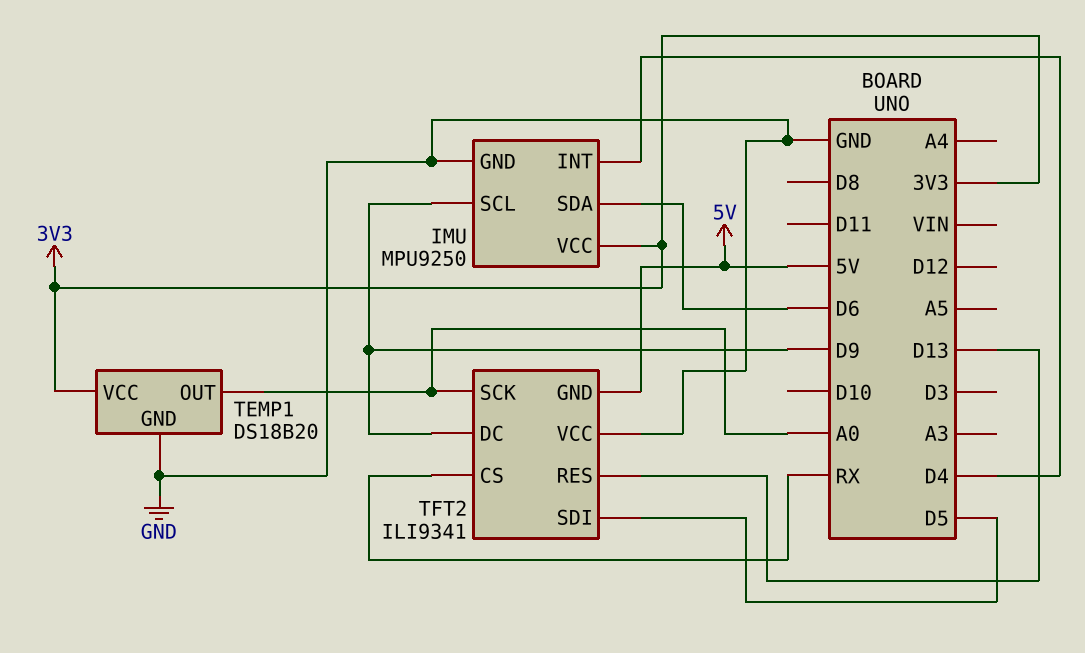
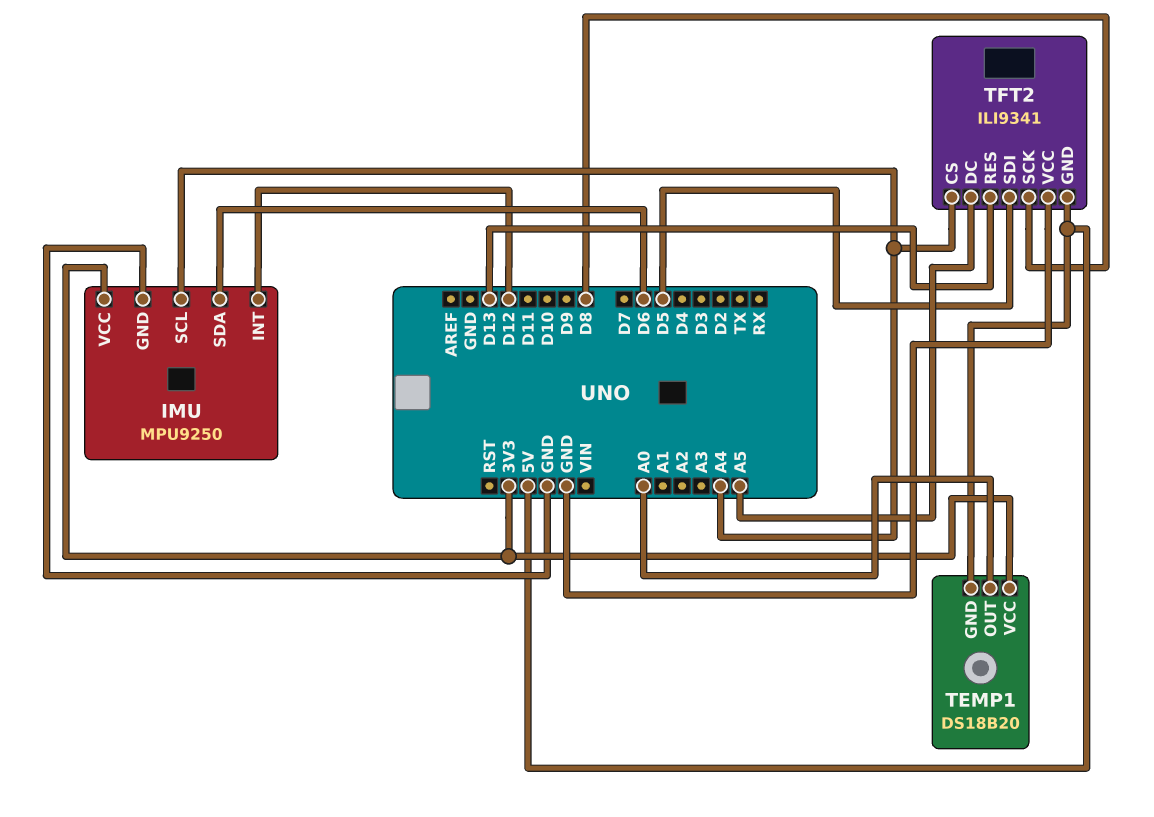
IMU pin INT: D4 -> D12
IMU pin SCL: D9 -> A4
TEMP1 pin GND: GND -> 5V
TFT2 pin CS: RX -> A4
TFT2 pin DC: D9 -> A5
TFT2 pin SCK: A0 -> D8

